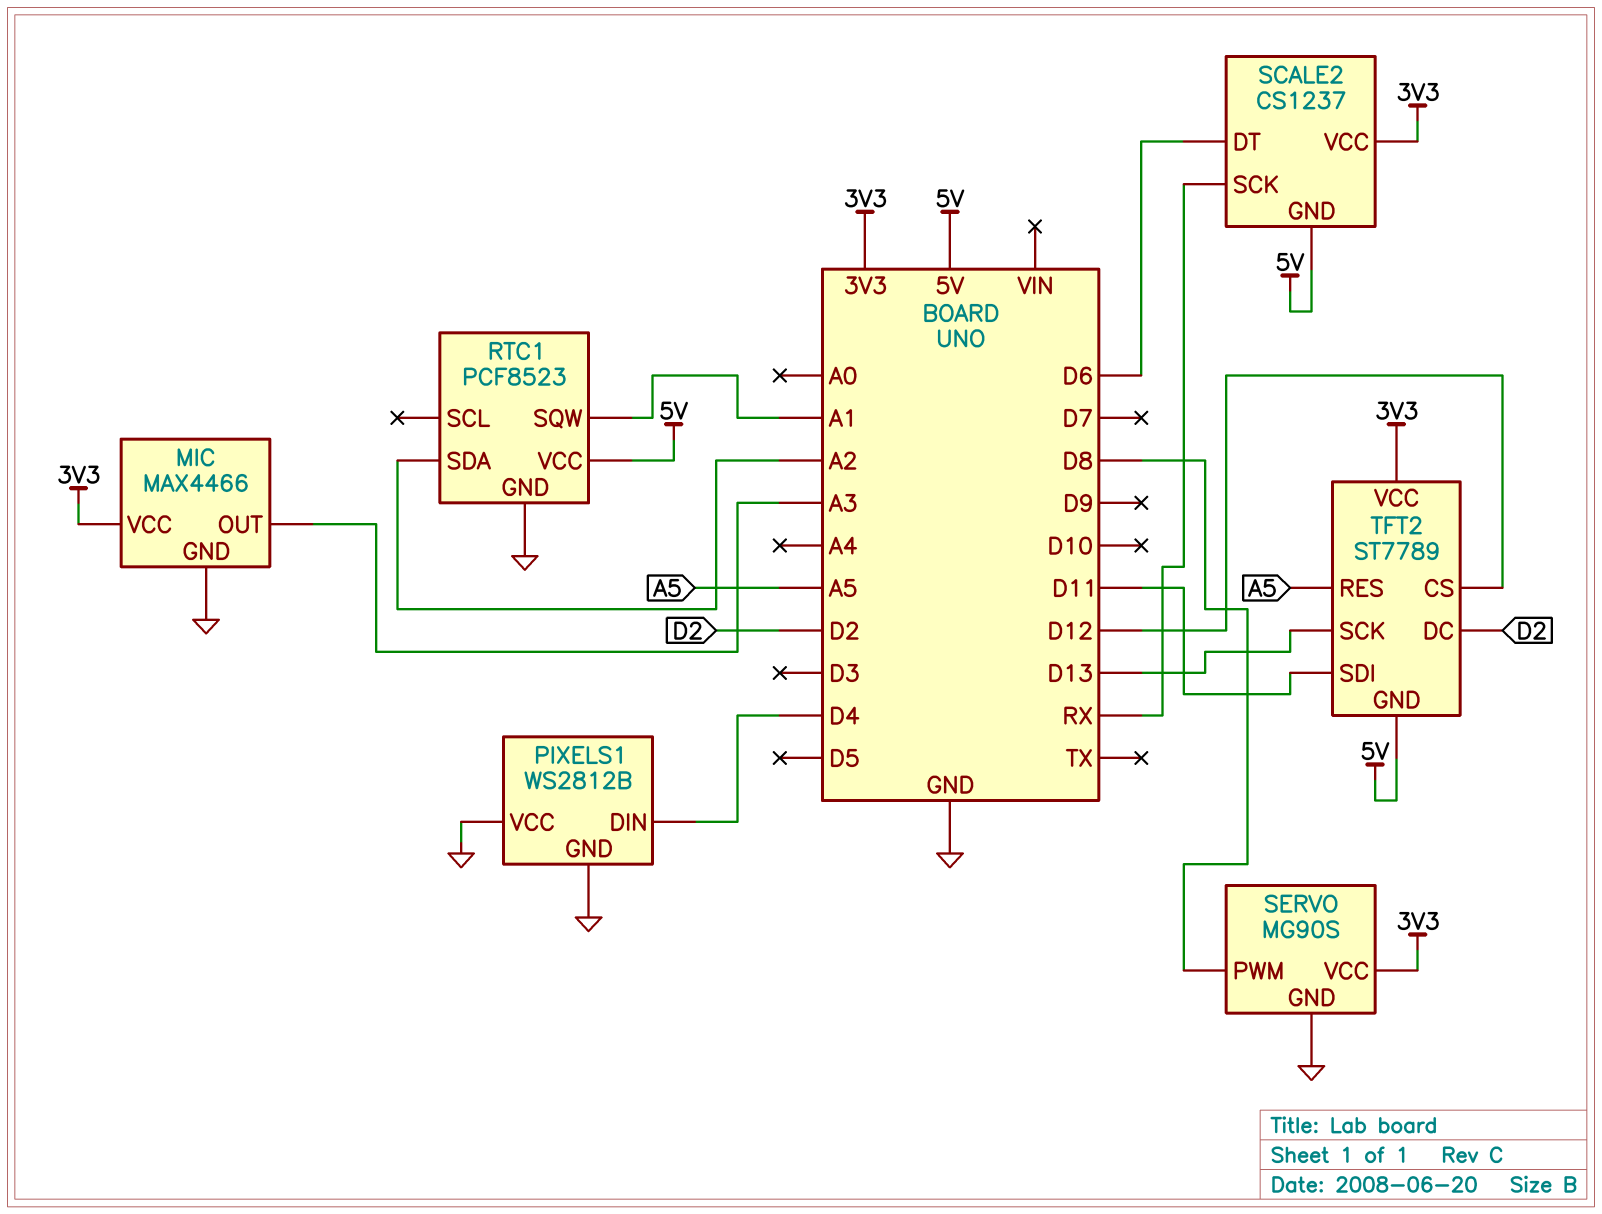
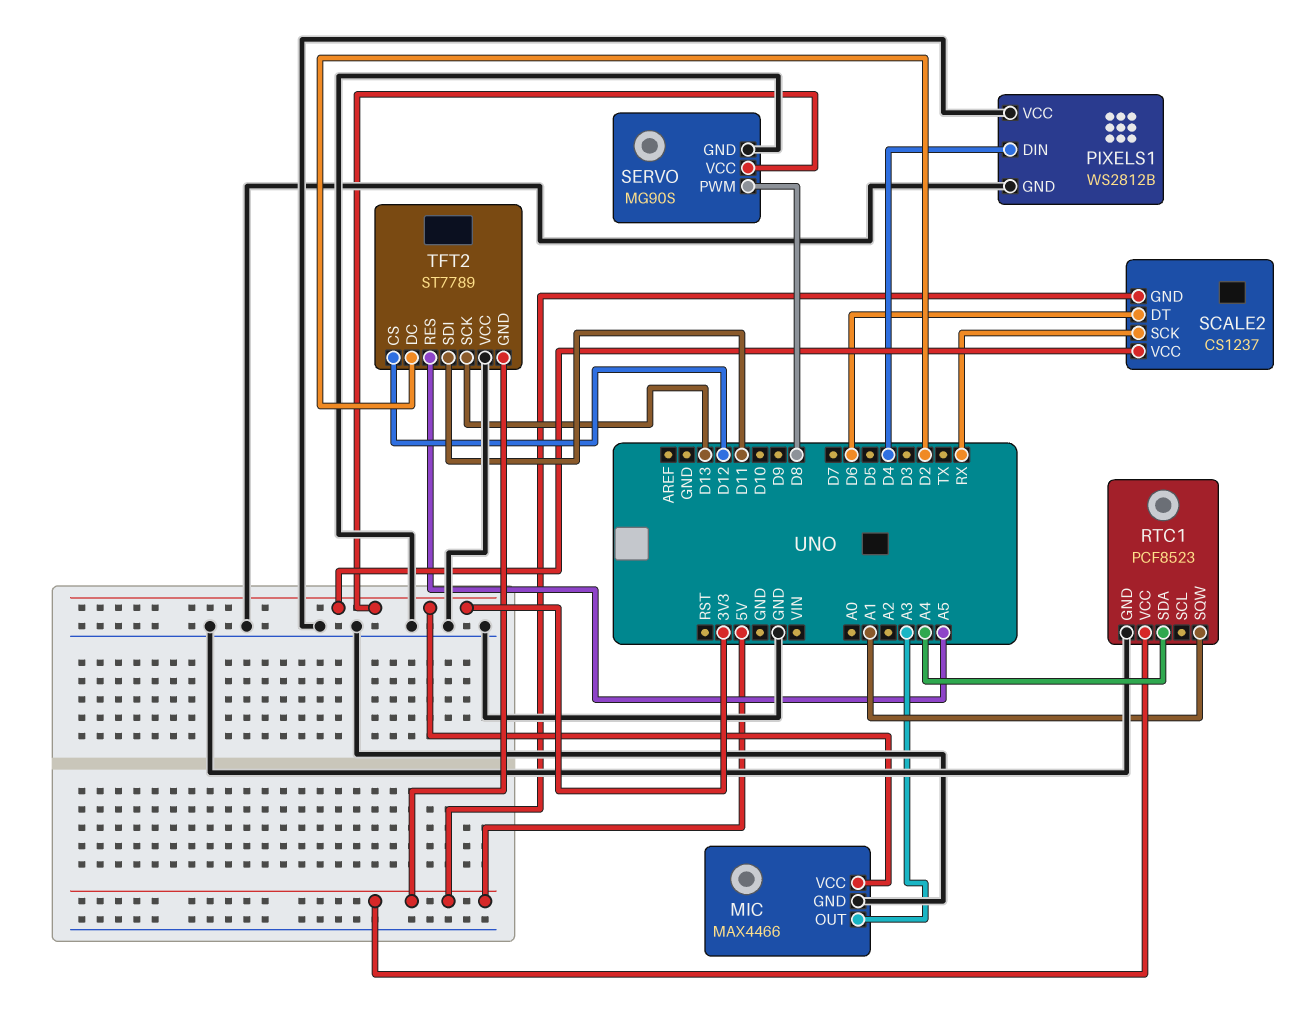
RTC1 pin SDA: A2 -> A4
TFT2 pin VCC: 3V3 -> GND

